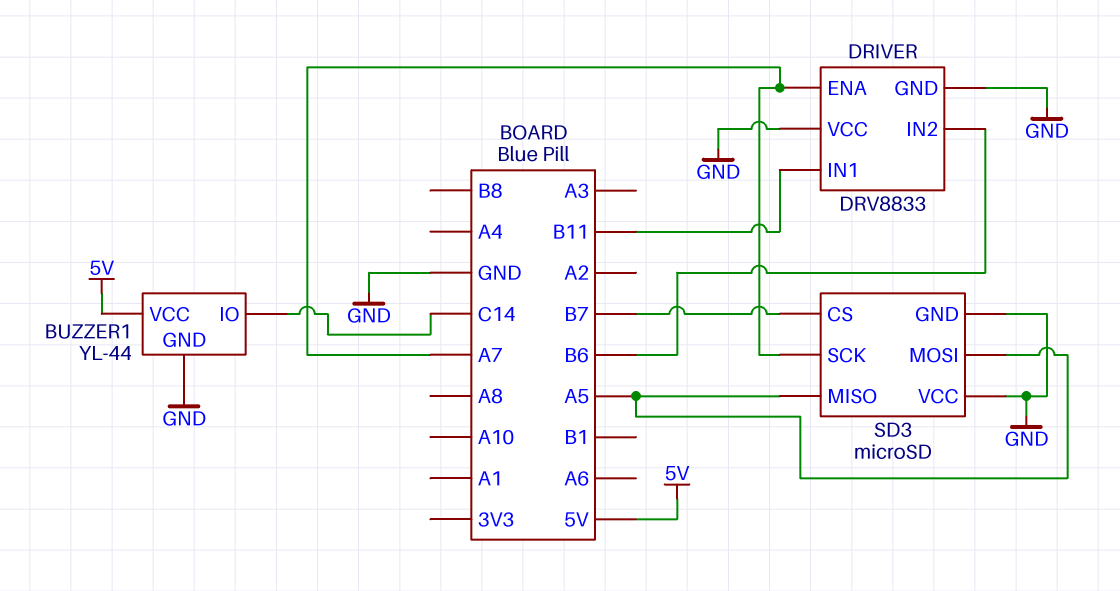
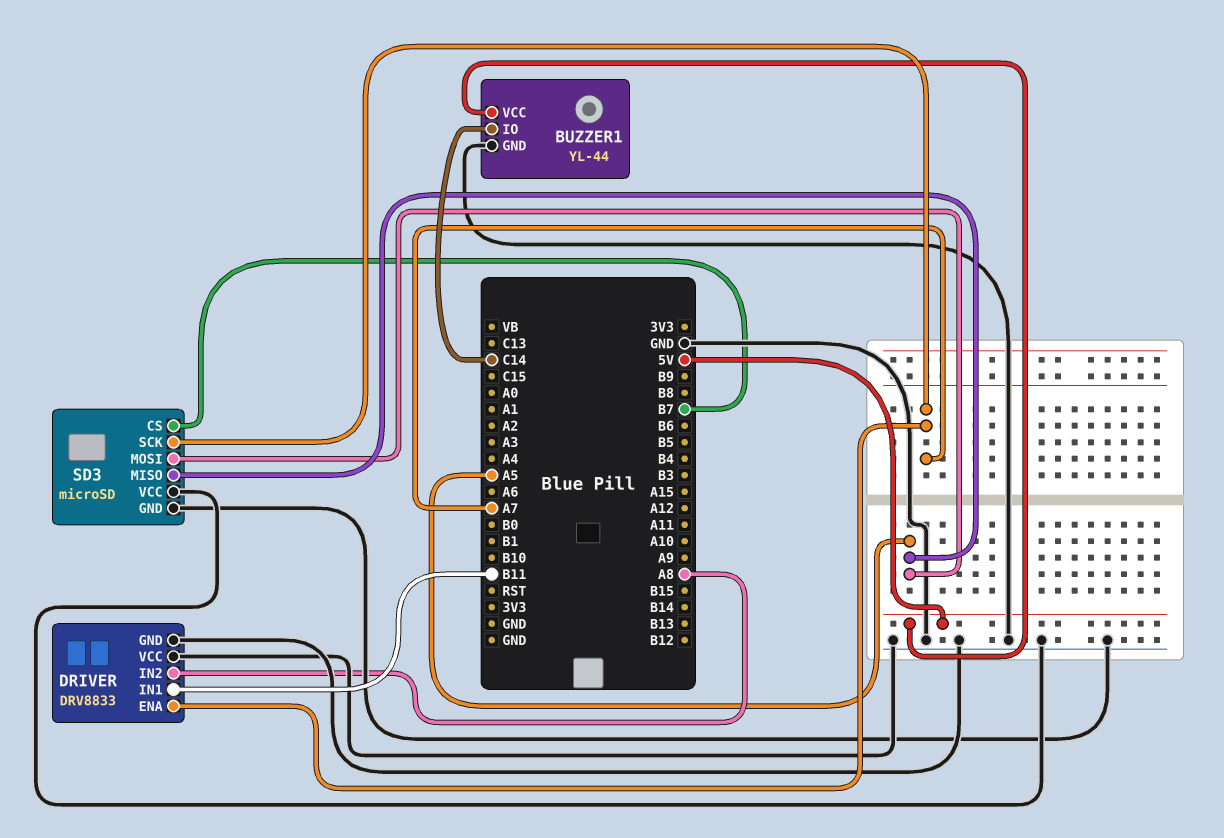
DRIVER pin IN2: B6 -> A8

